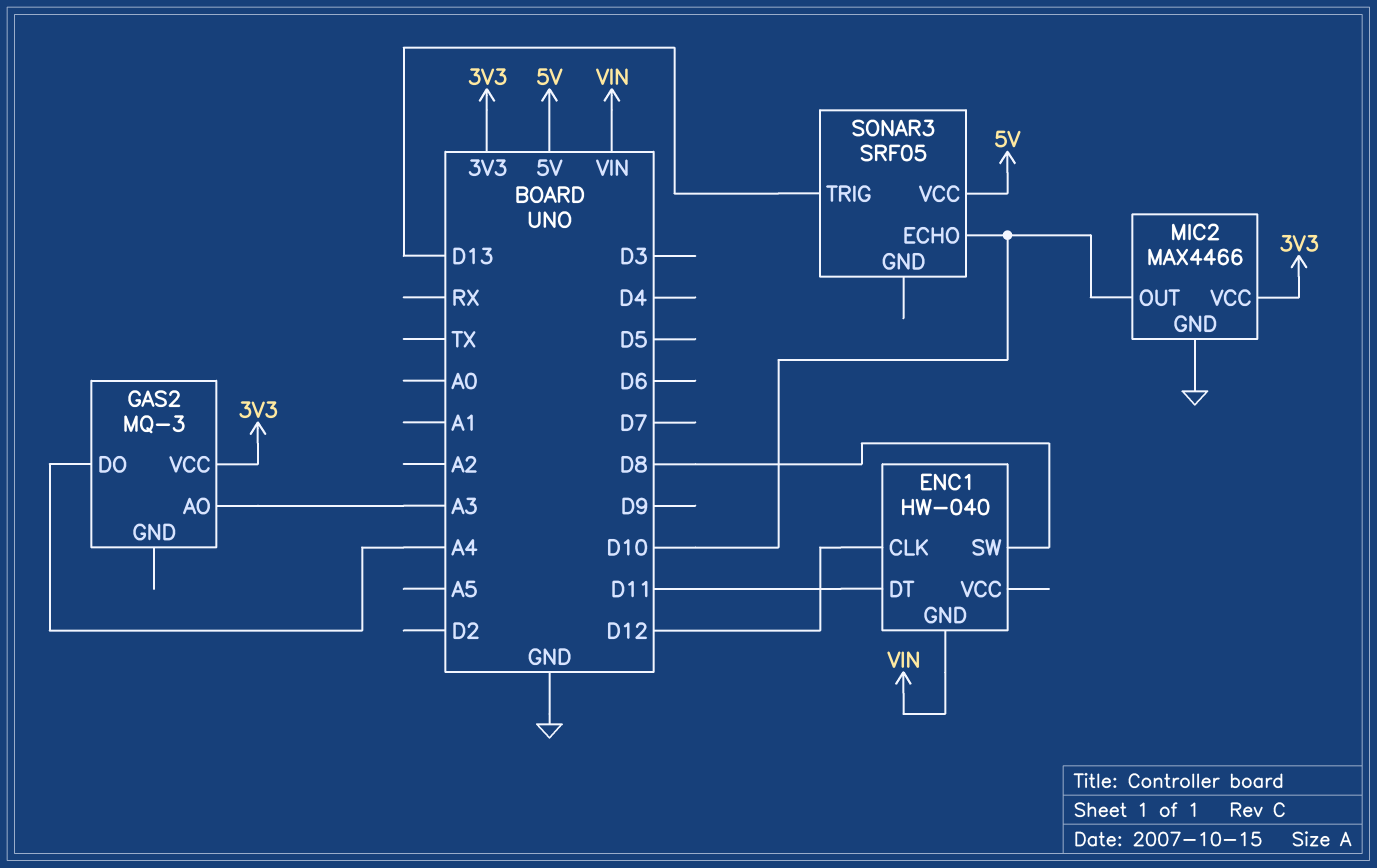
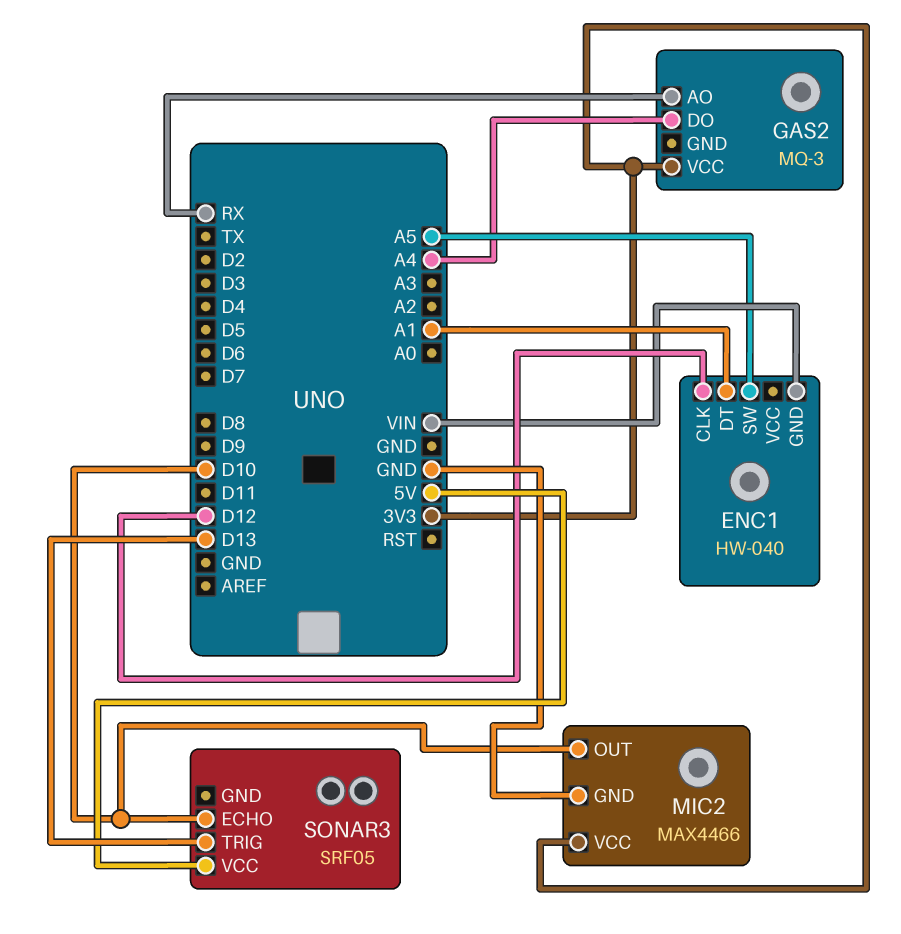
ENC1 pin DT: D11 -> A1
ENC1 pin SW: D8 -> A5
GAS2 pin AO: A3 -> RX

